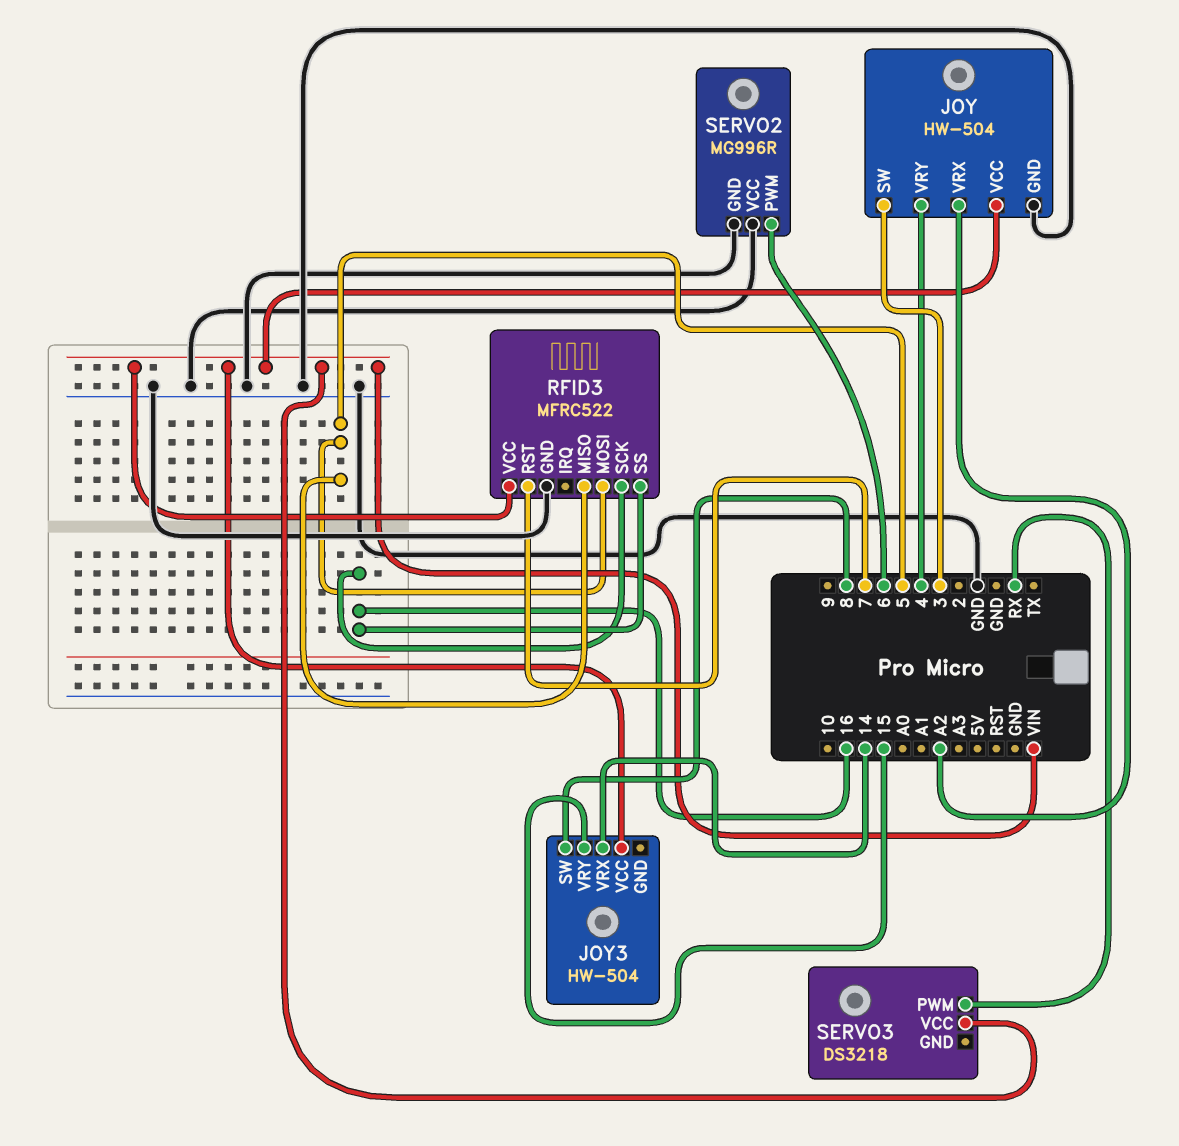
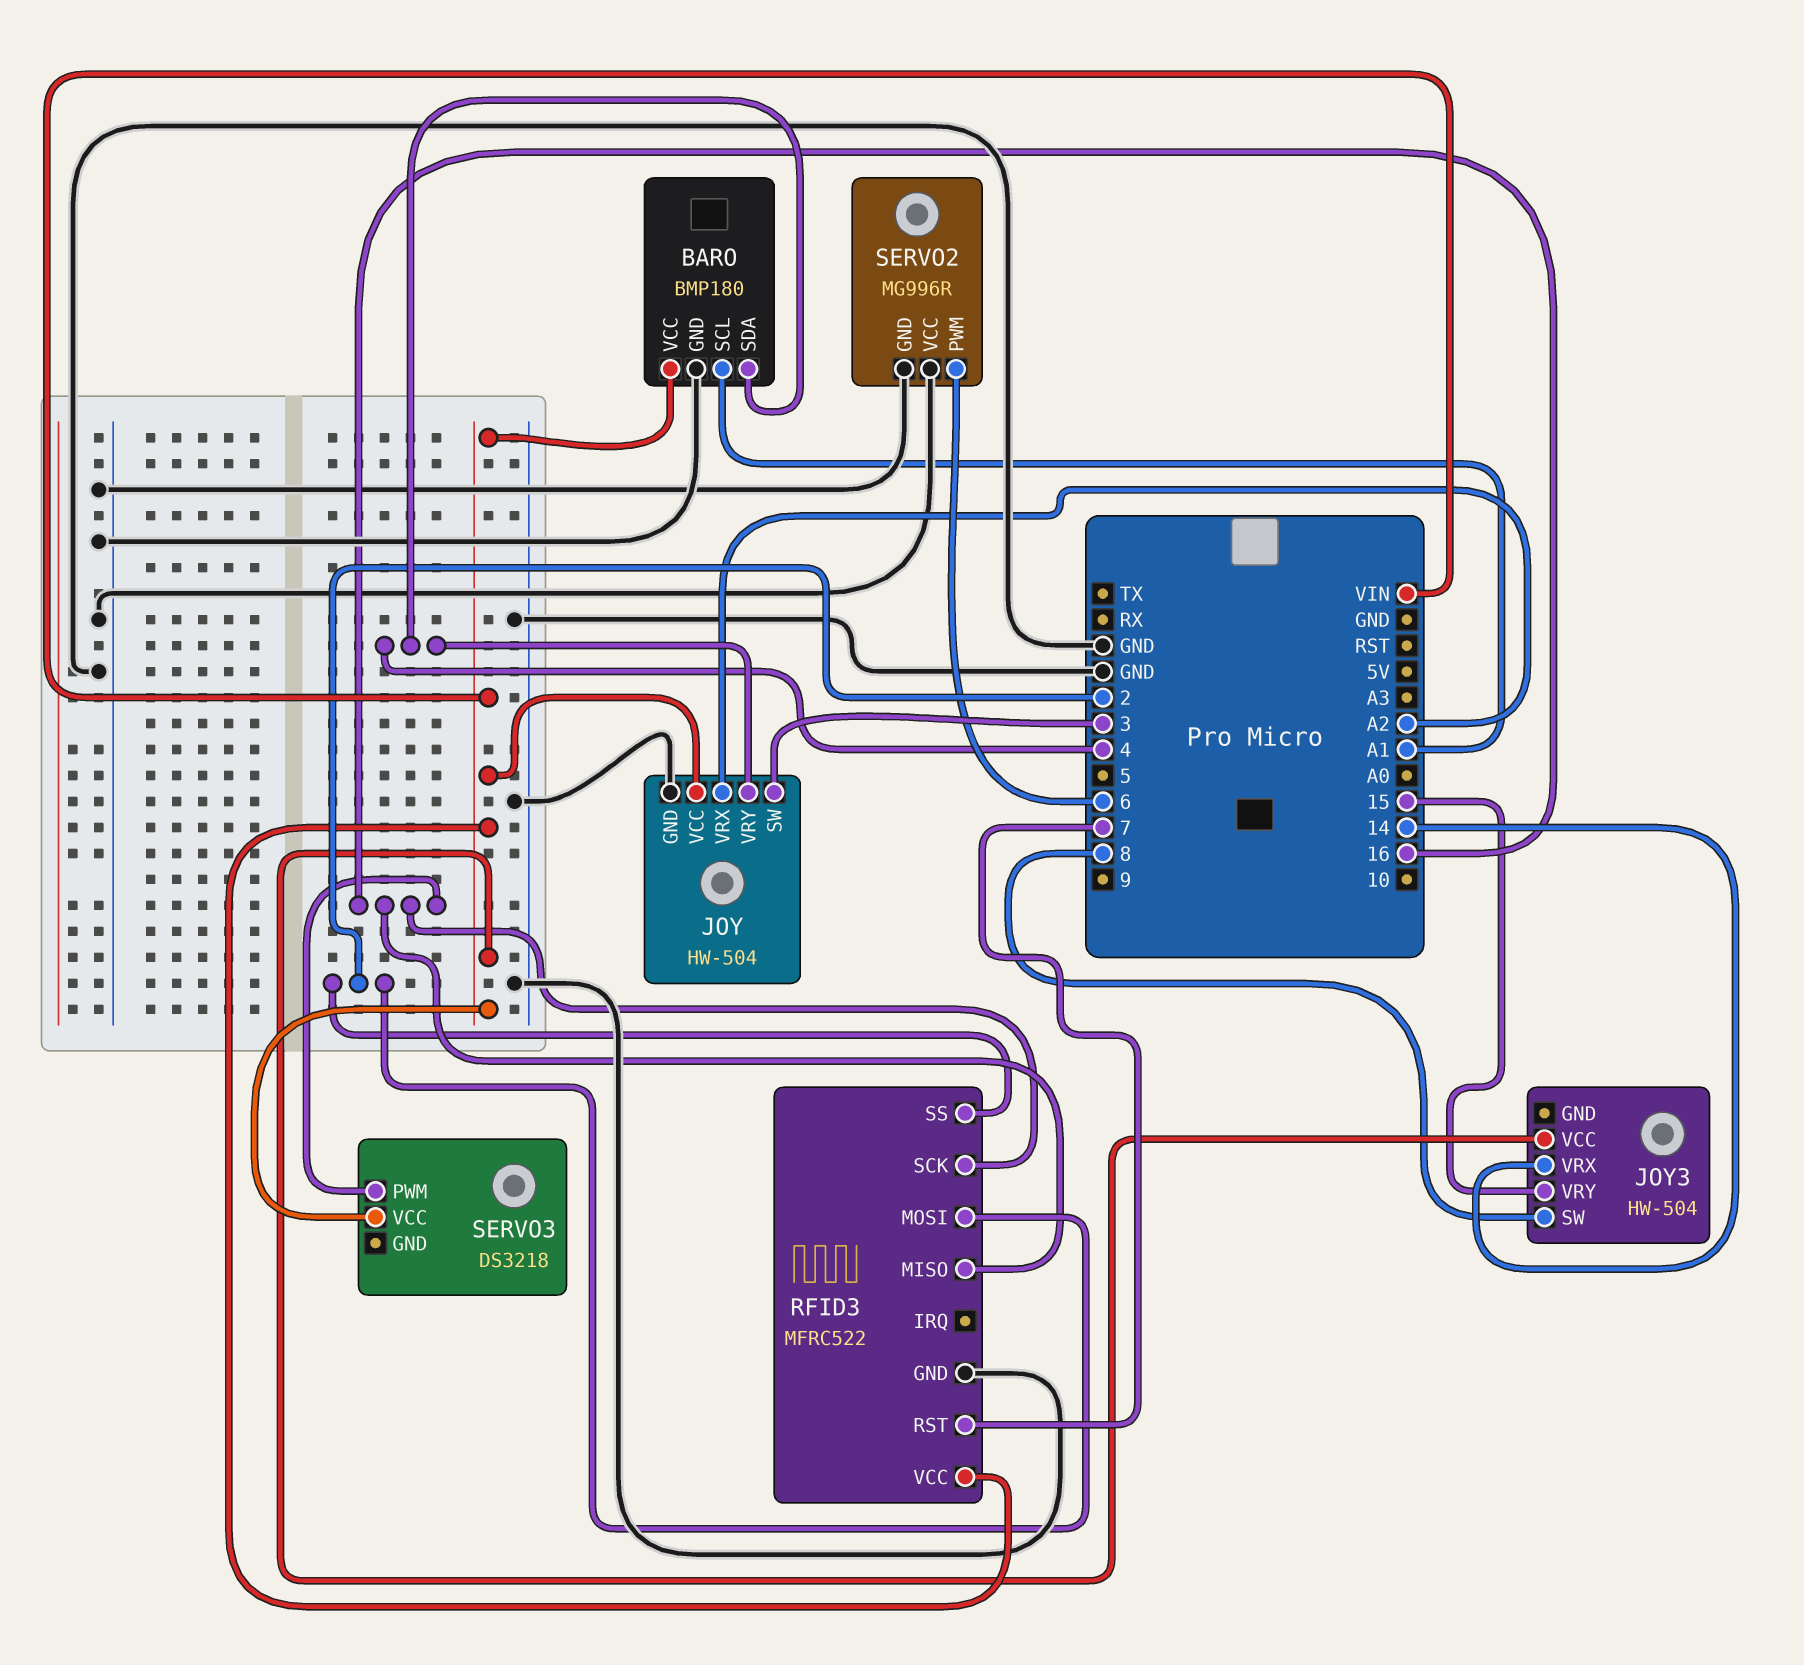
BARO: none -> BMP180
BARO pin GND: none -> GND
BARO pin SCL: none -> A1
BARO pin SDA: none -> 4
BARO pin VCC: none -> VIN
RFID3 pin MISO: 5 -> 16
RFID3 pin MOSI: 5 -> 2
RFID3 pin SS: 16 -> 2
SERVO3 pin PWM: RX -> 16

